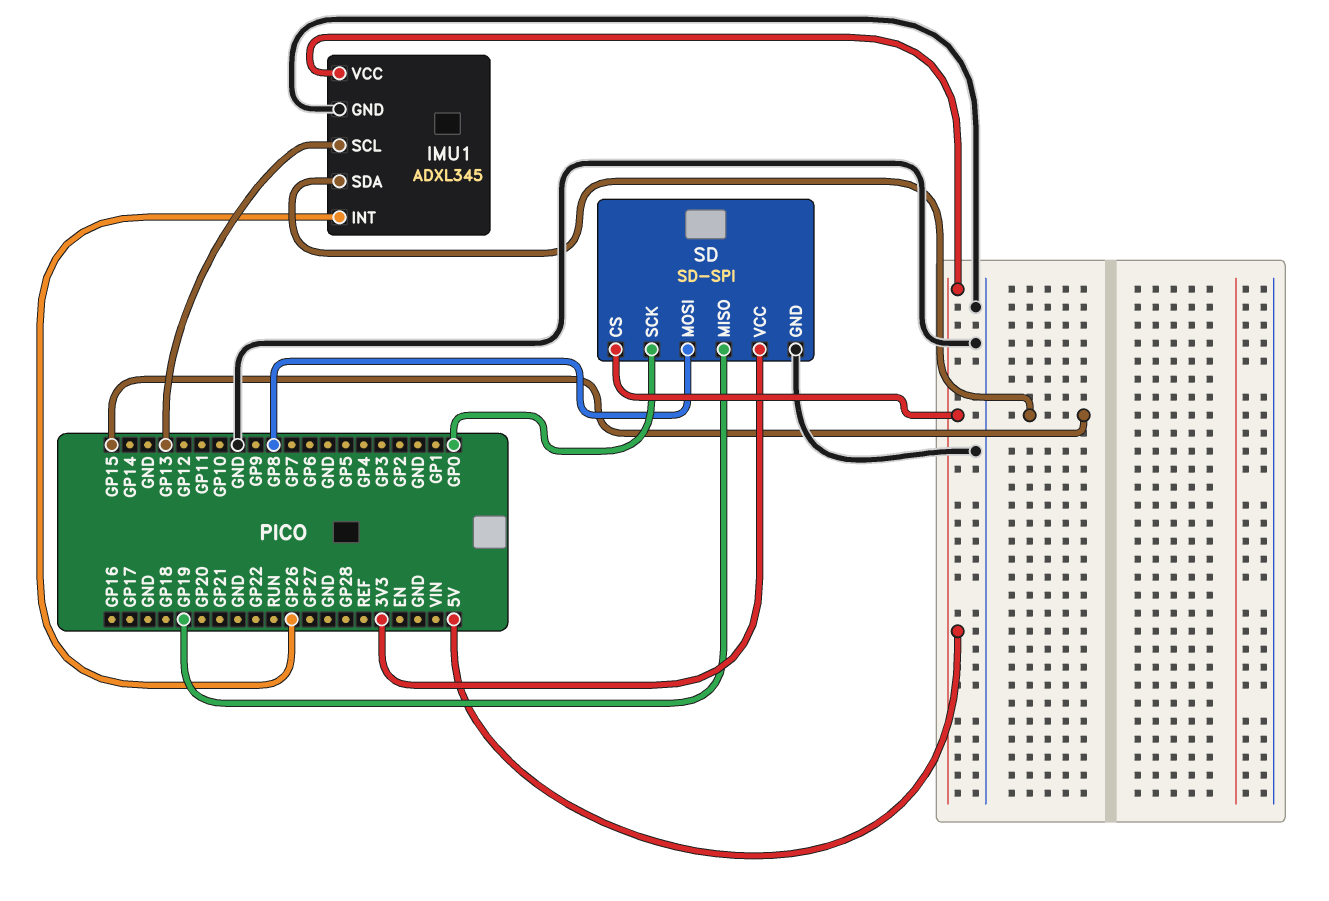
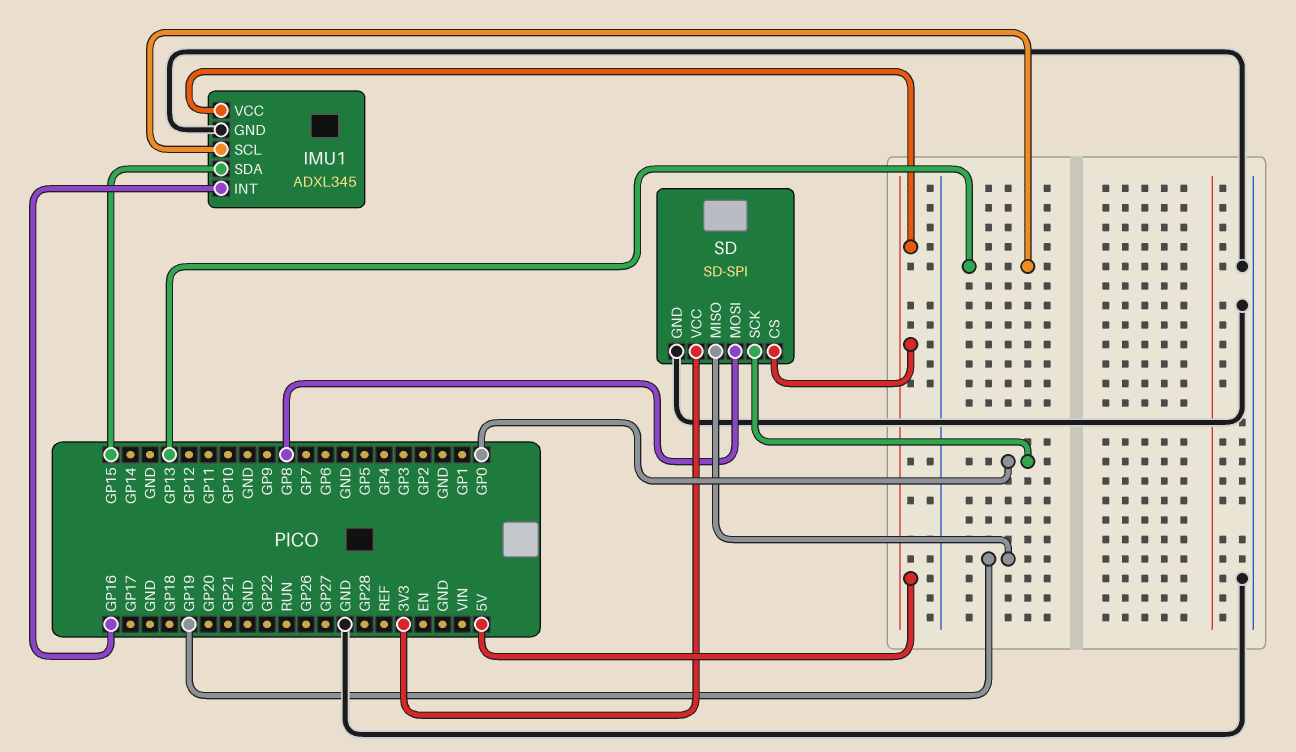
IMU1 pin INT: GP26 -> GP16

